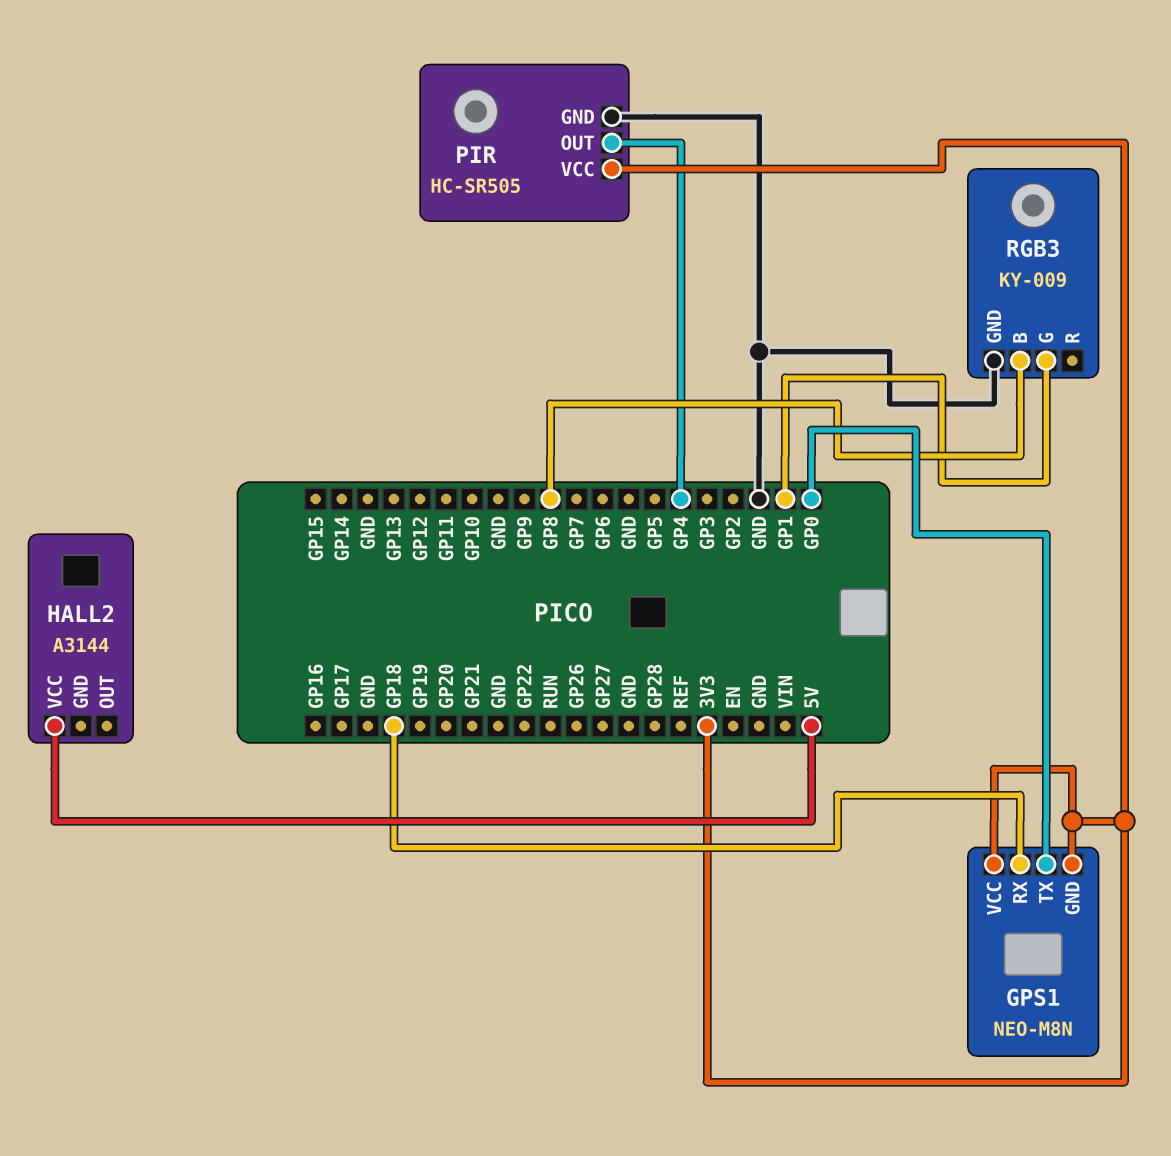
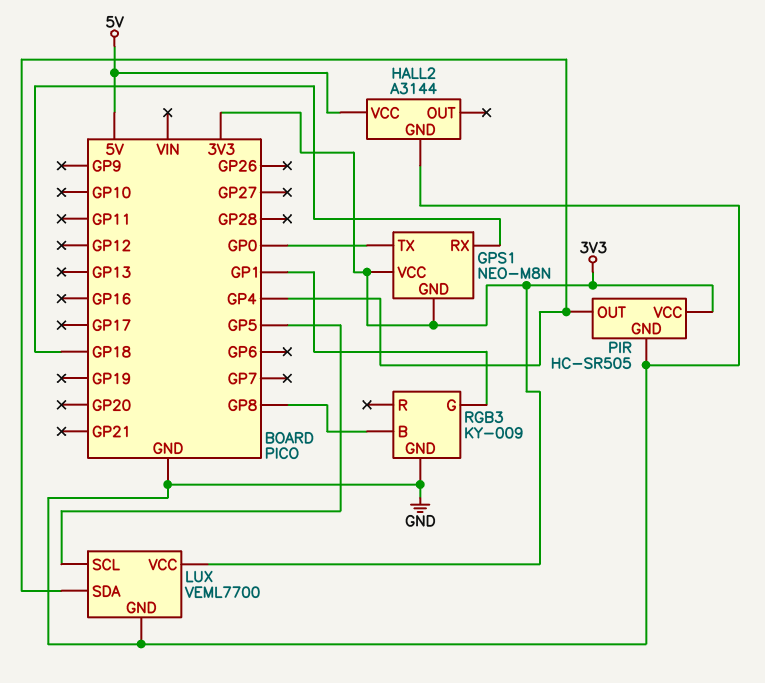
HALL2 pin GND: none -> GND
LUX: none -> VEML7700
LUX pin GND: none -> GND
LUX pin SCL: none -> GP5
LUX pin SDA: none -> GP4
LUX pin VCC: none -> 3V3

